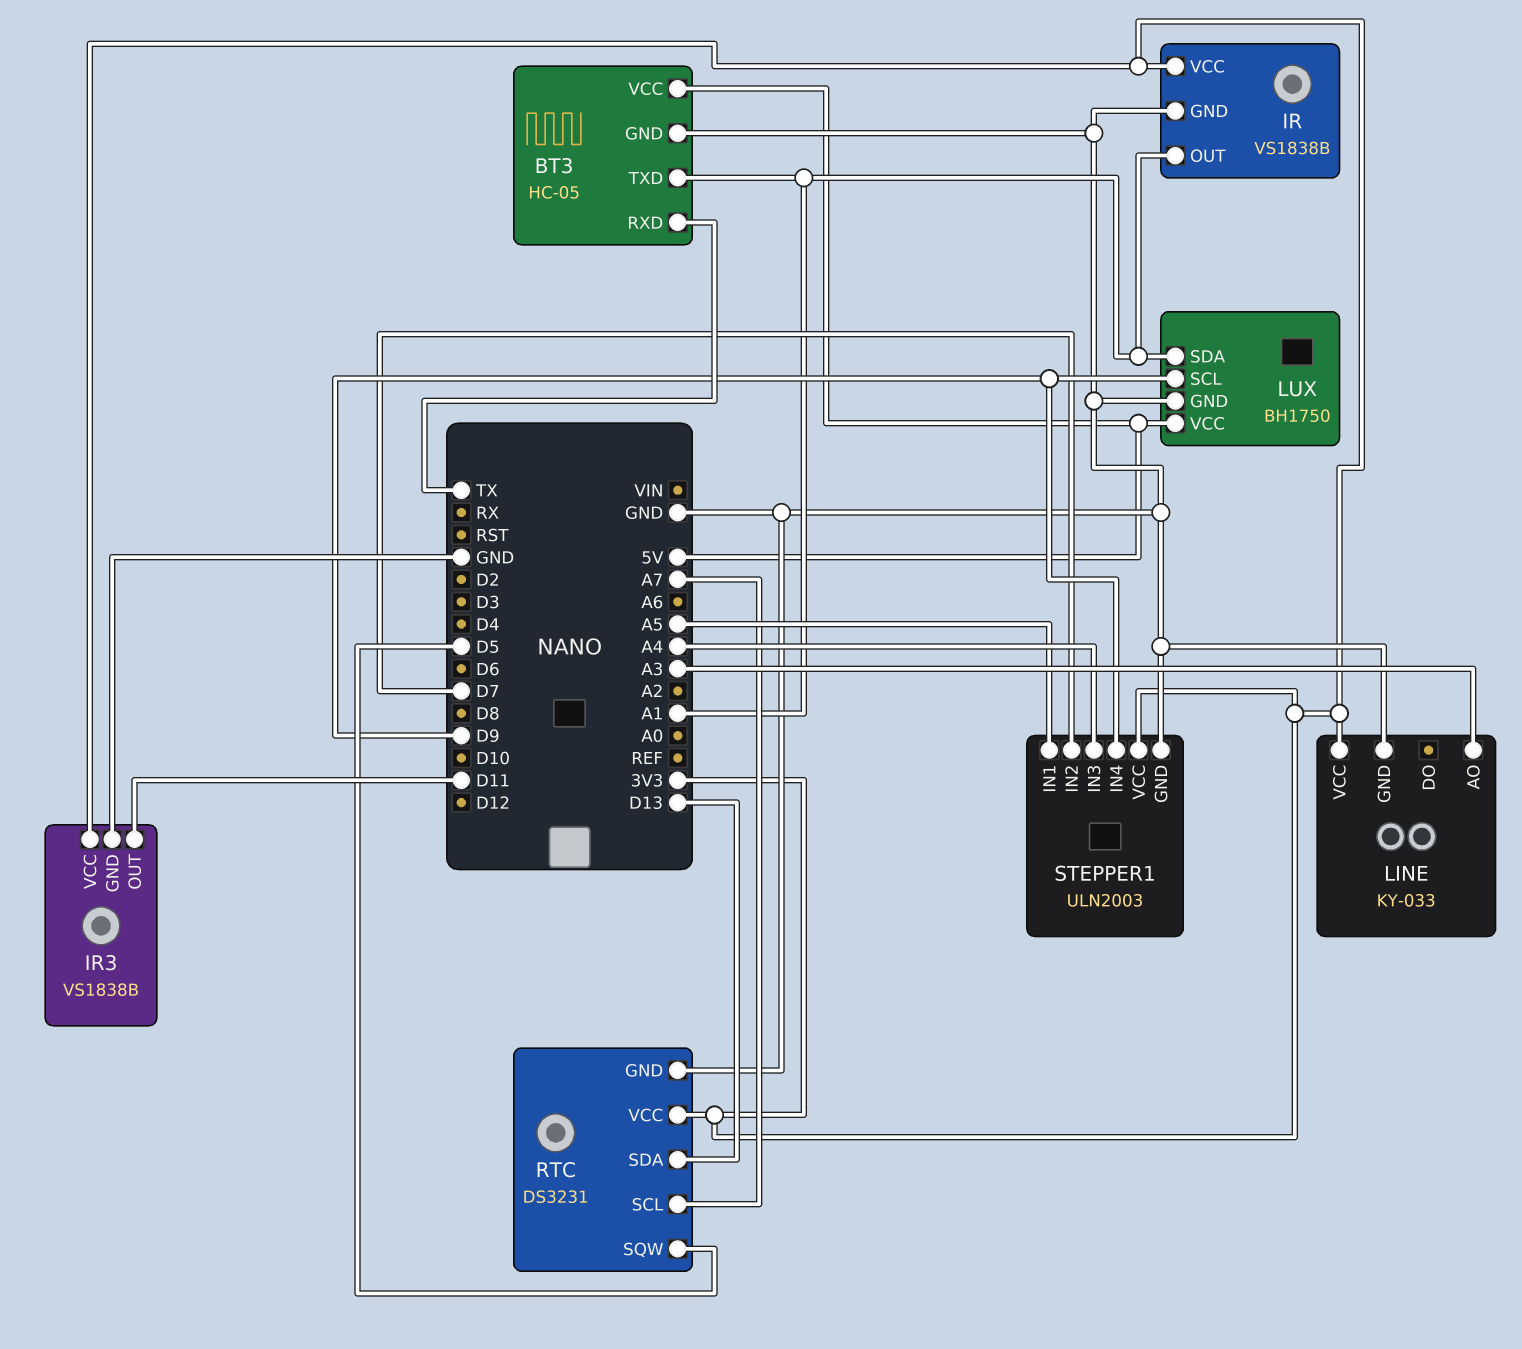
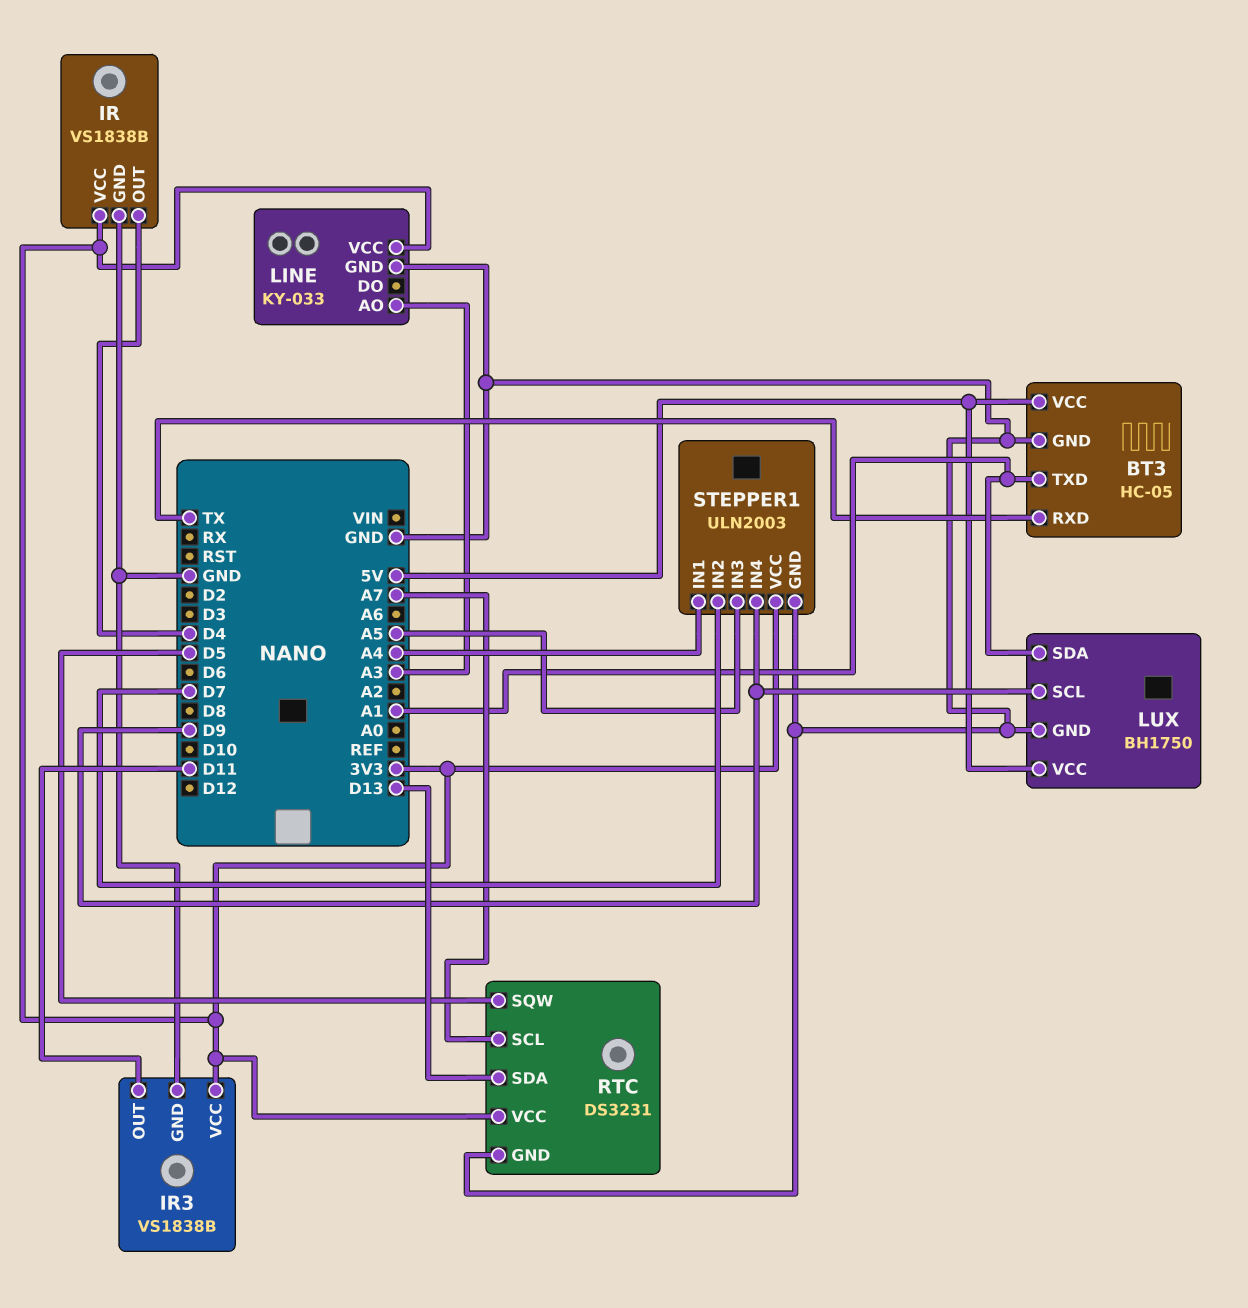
IR pin OUT: A1 -> D4
STEPPER1 pin IN1: A5 -> A4
STEPPER1 pin IN3: A4 -> A5

